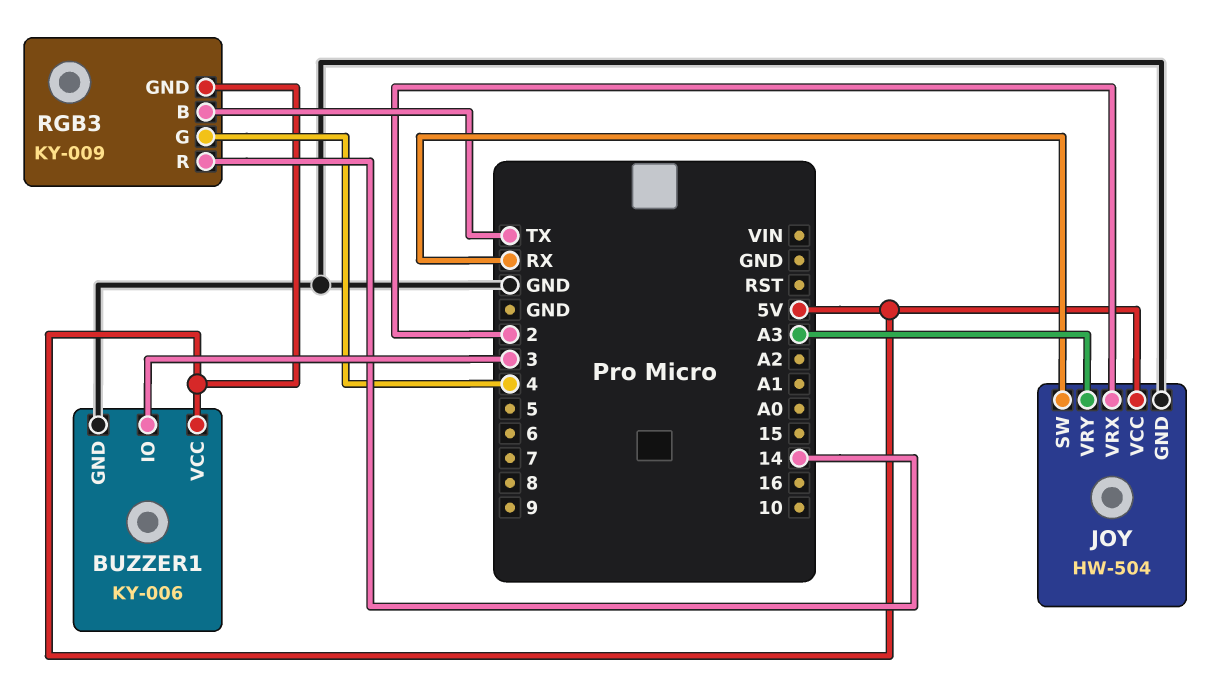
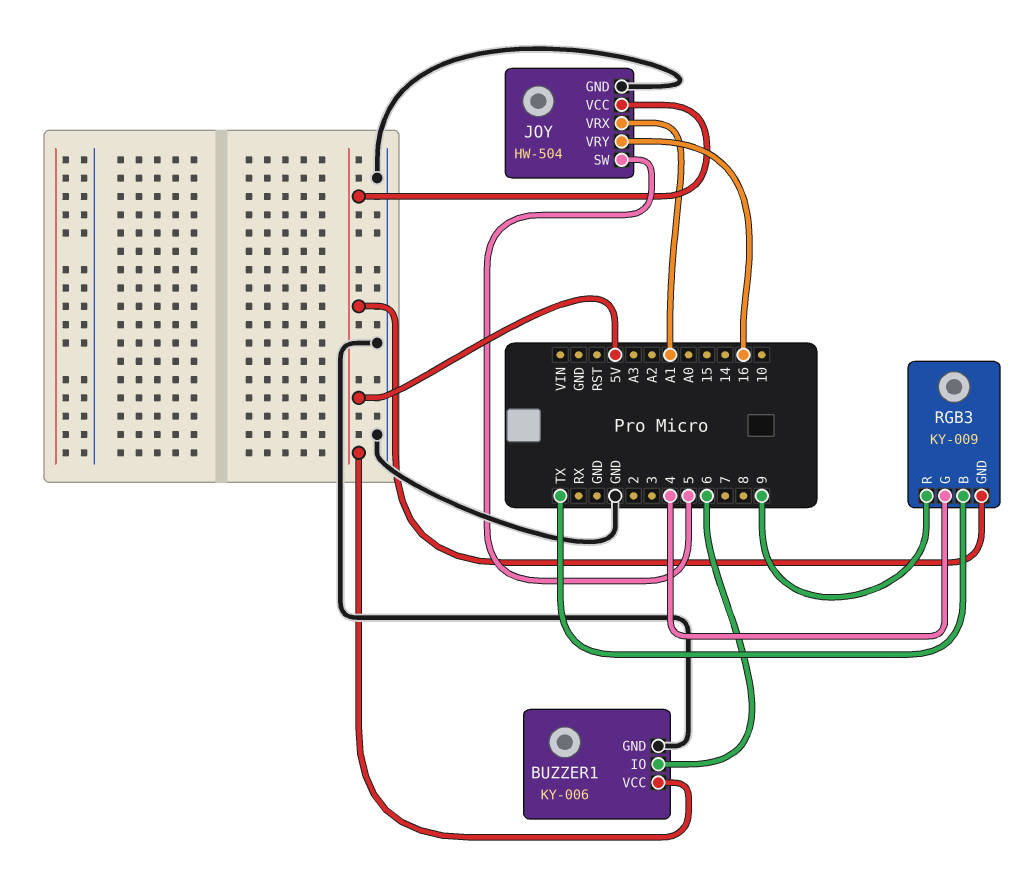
BUZZER1 pin IO: 3 -> 6
JOY pin SW: RX -> 5
JOY pin VRX: 2 -> A1
JOY pin VRY: A3 -> 16
RGB3 pin R: 14 -> 9

